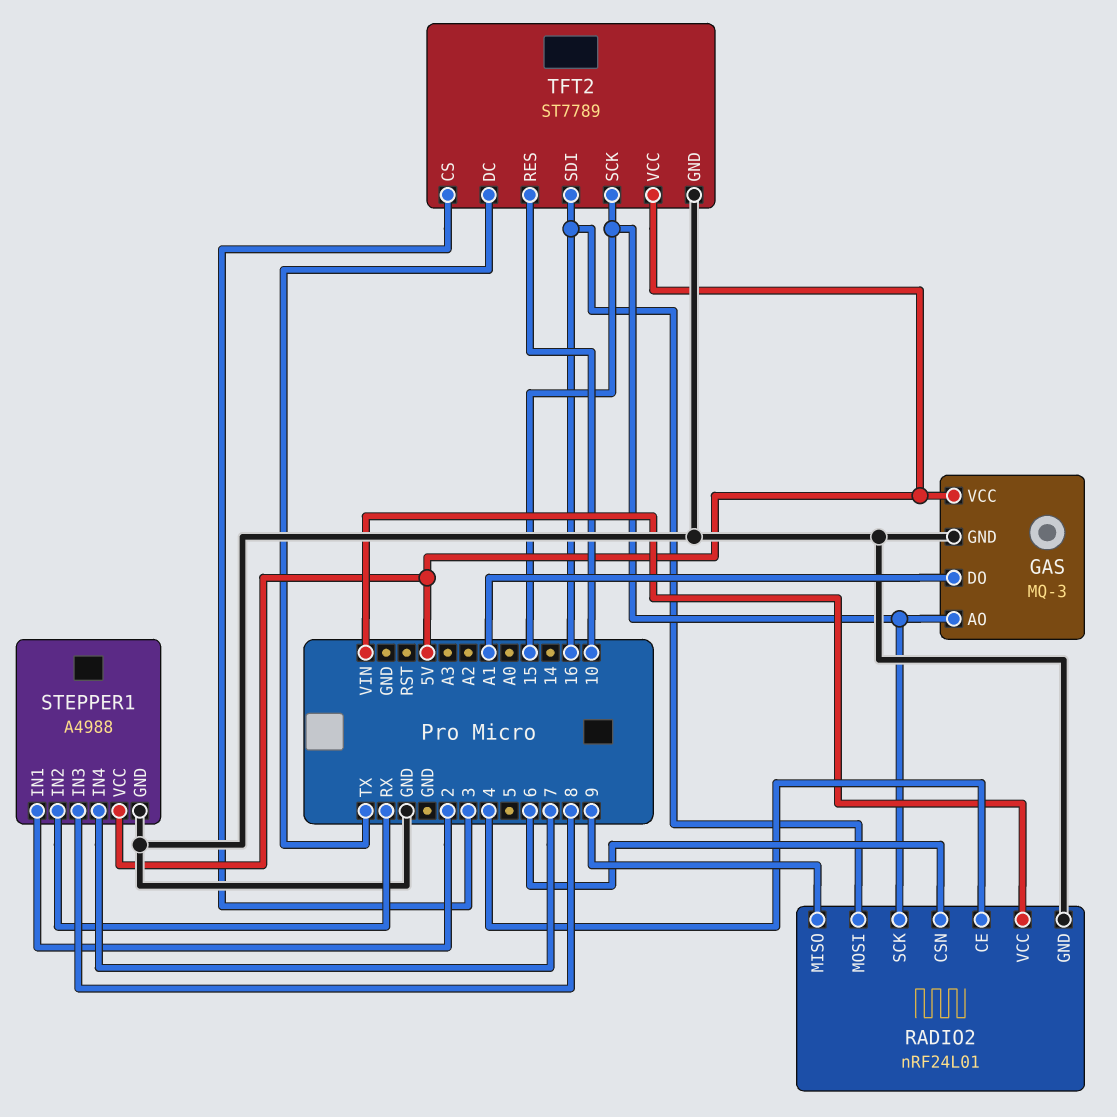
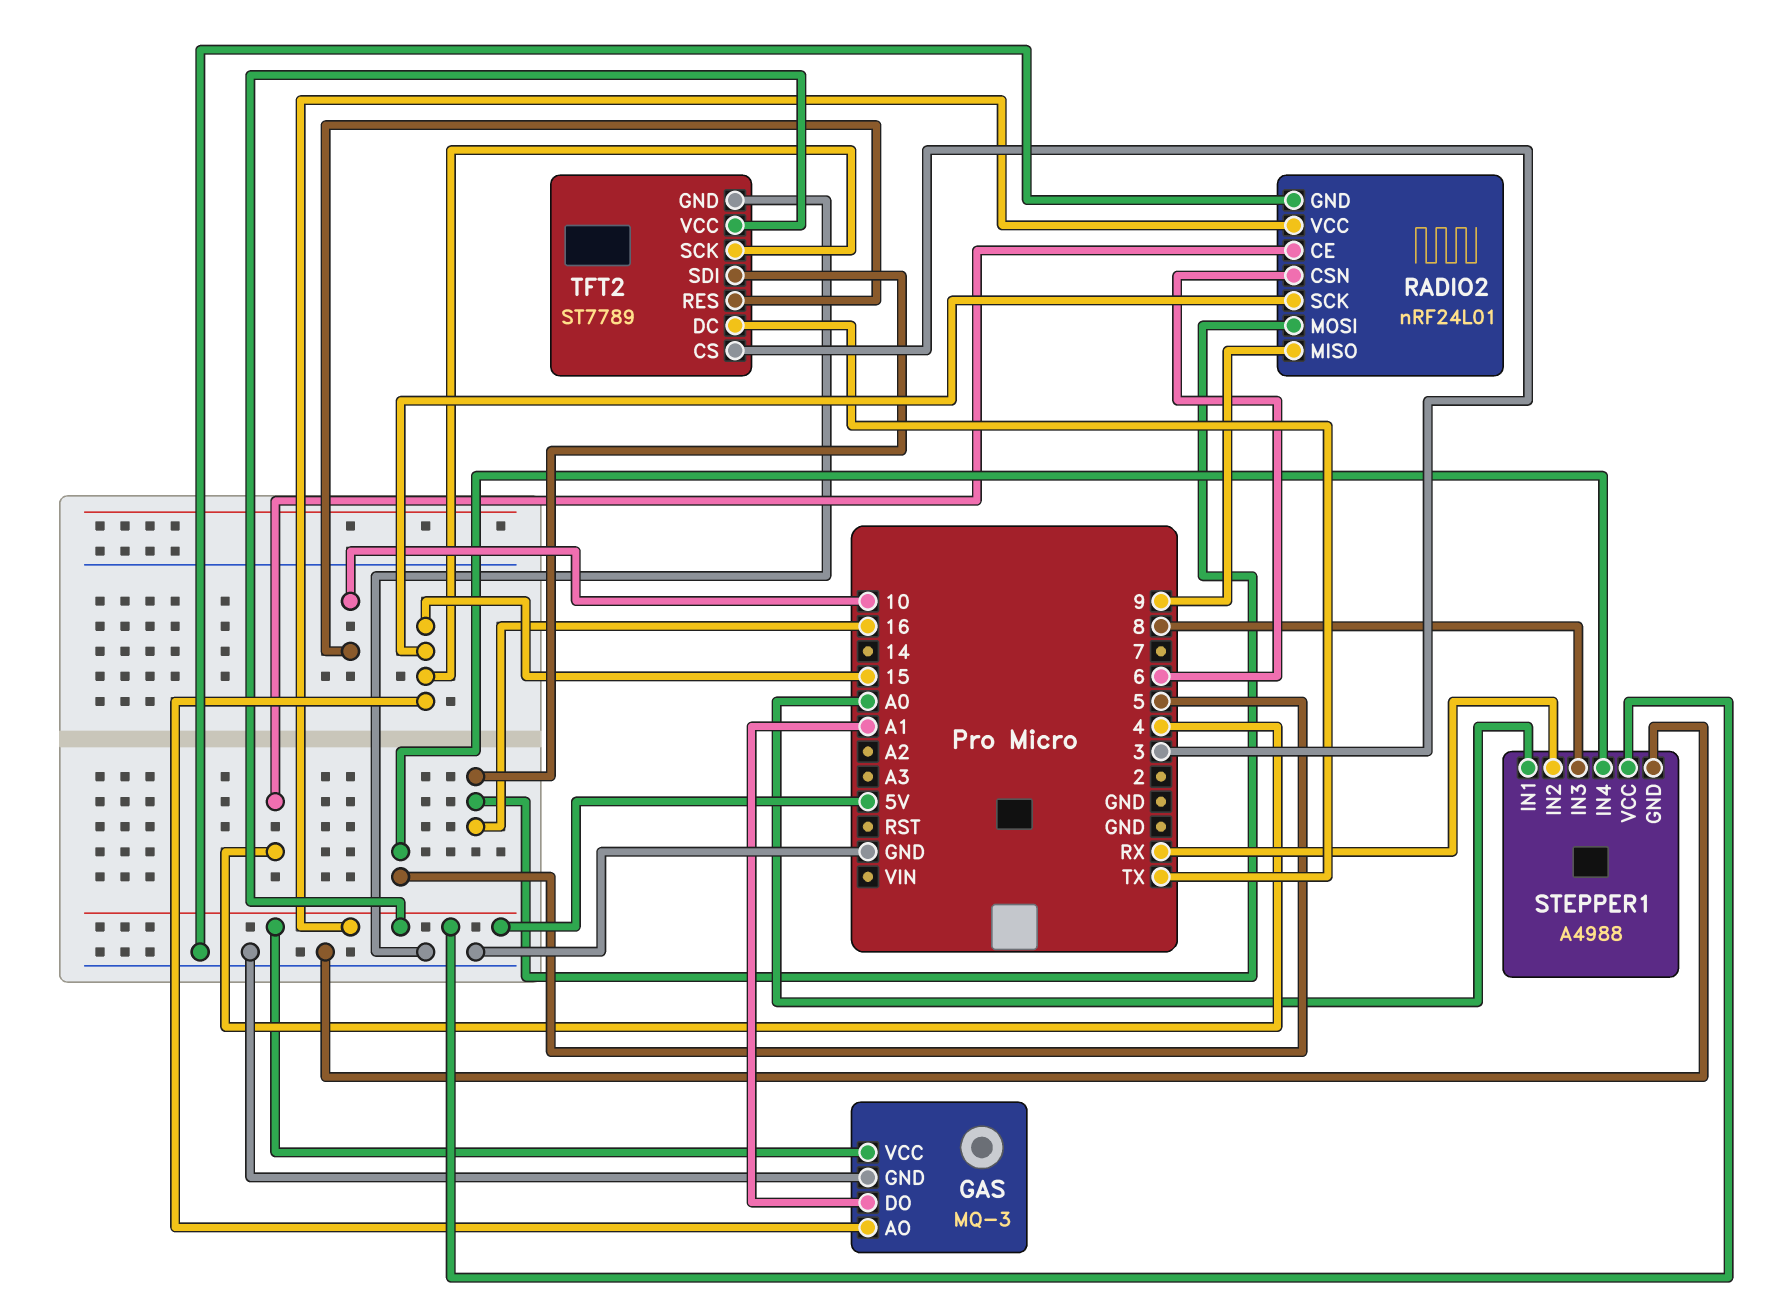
RADIO2 pin VCC: VIN -> 5V
STEPPER1 pin IN1: 2 -> A0
STEPPER1 pin IN4: 7 -> 5

